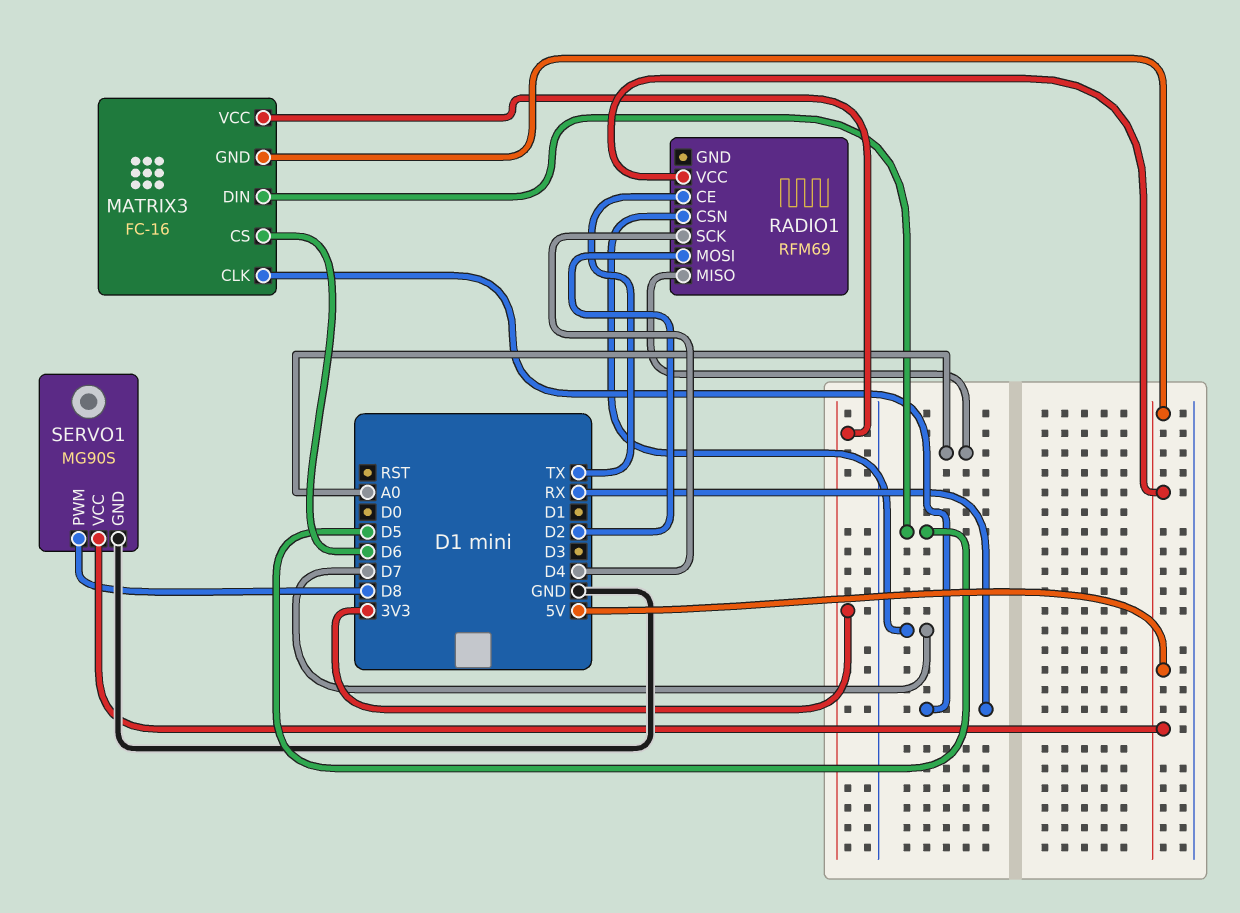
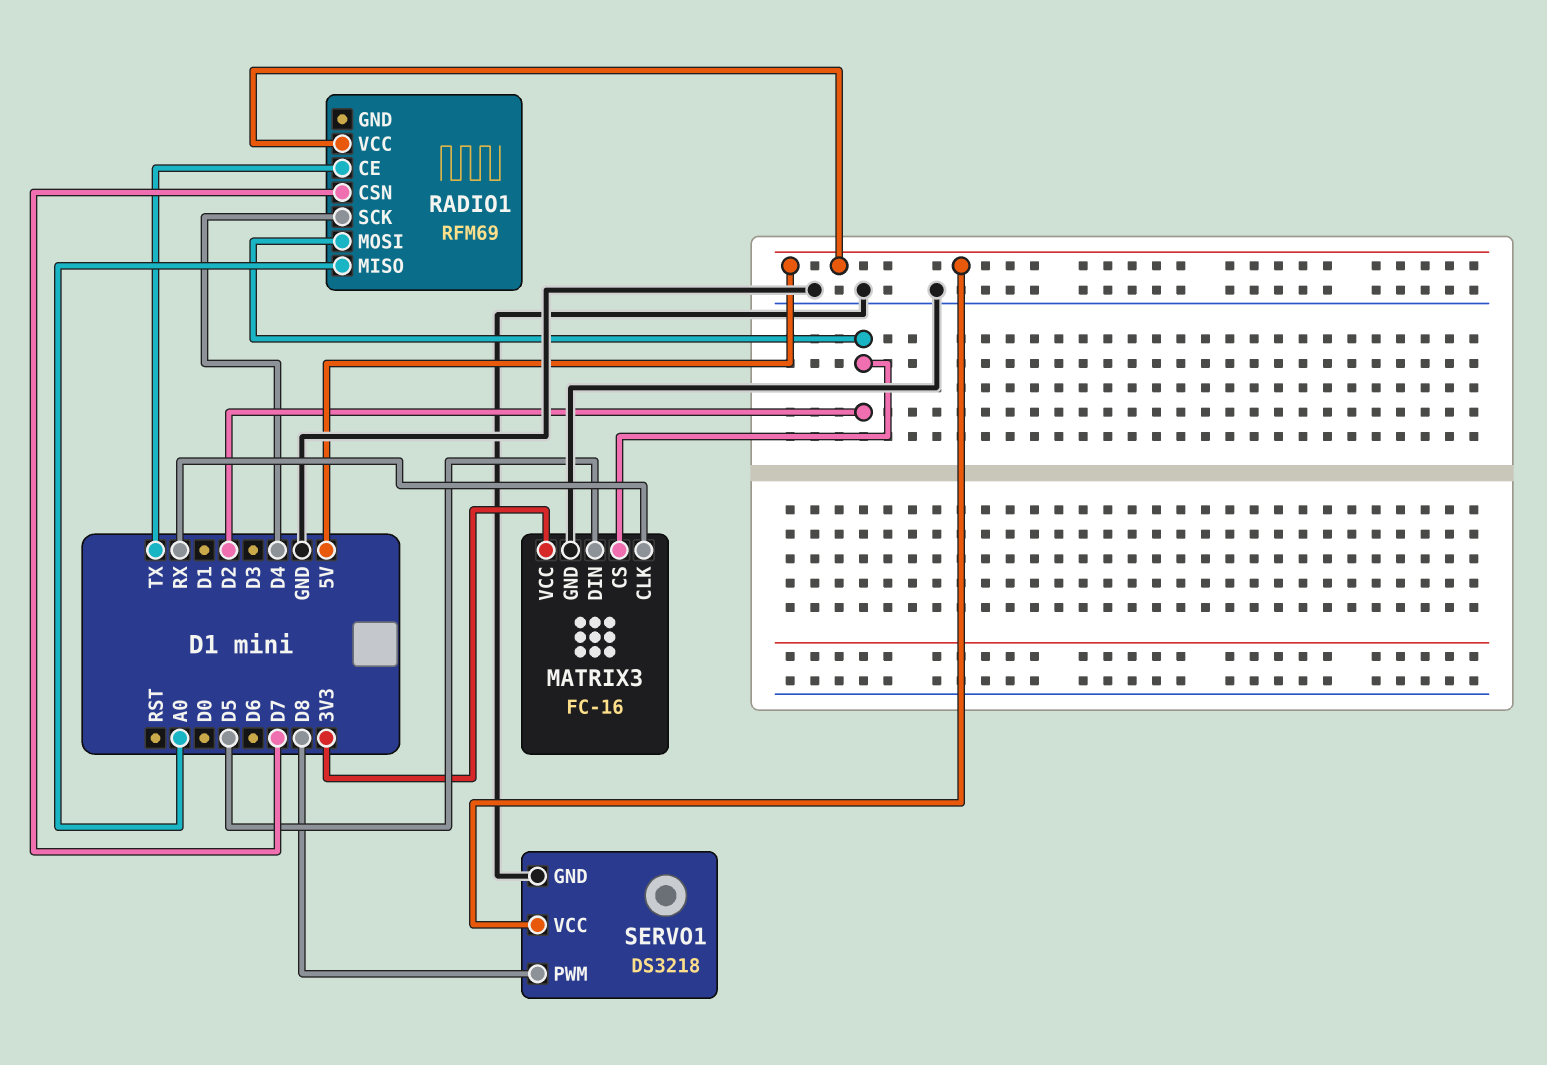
MATRIX3 pin CS: D6 -> D2
MATRIX3 pin GND: 5V -> GND
SERVO1: MG90S -> DS3218

